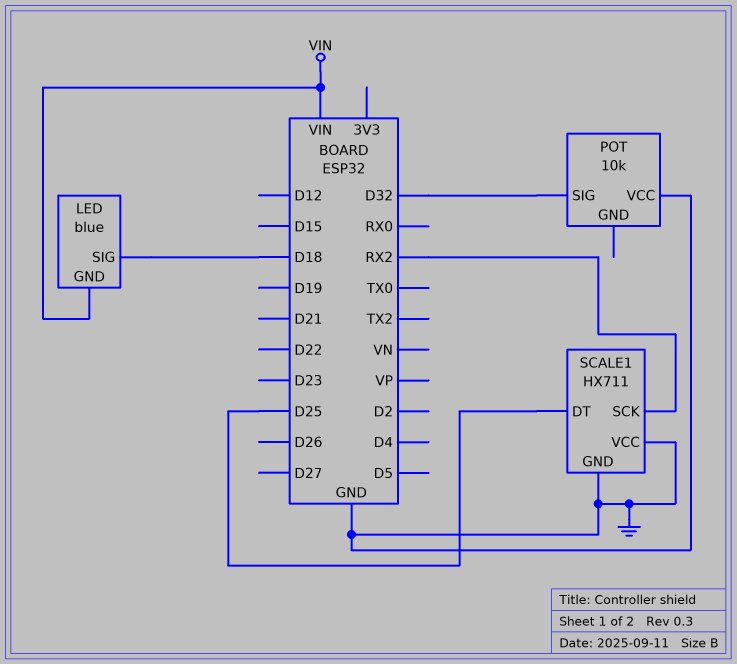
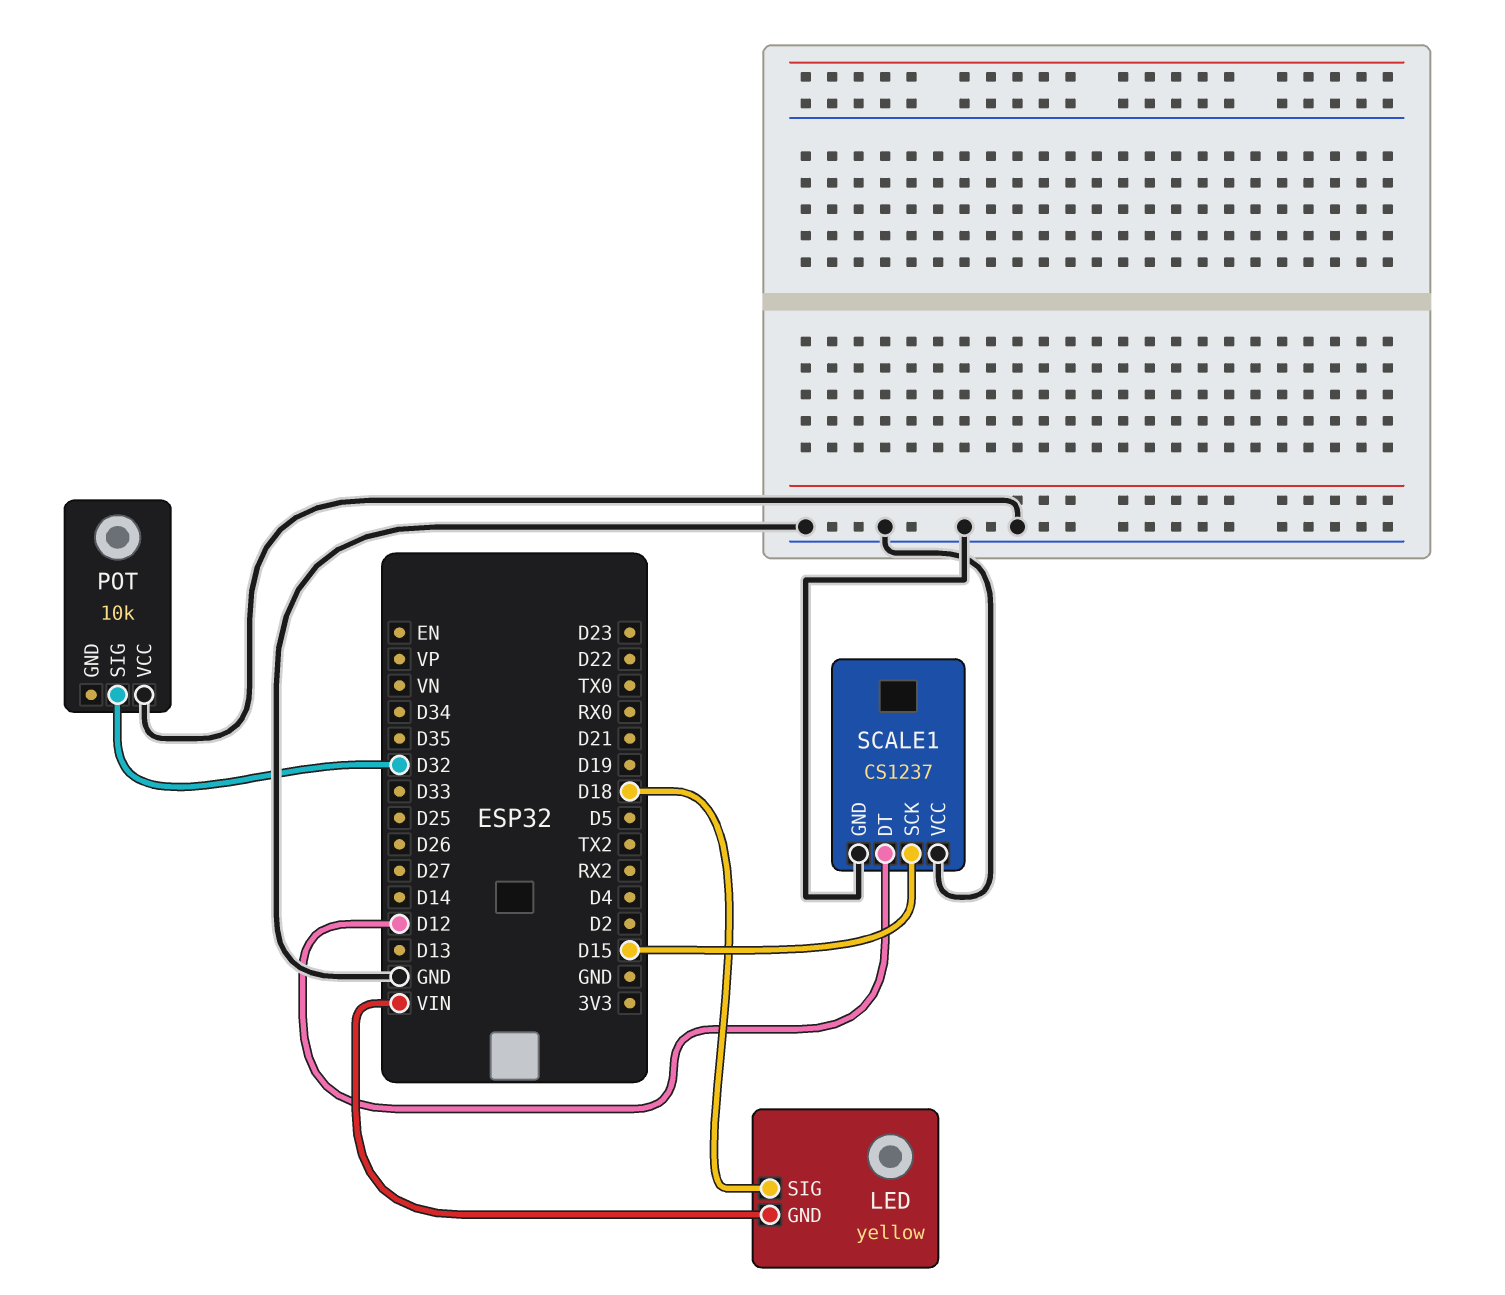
LED: blue -> yellow
SCALE1: HX711 -> CS1237
SCALE1 pin DT: D25 -> D12
SCALE1 pin SCK: RX2 -> D15

